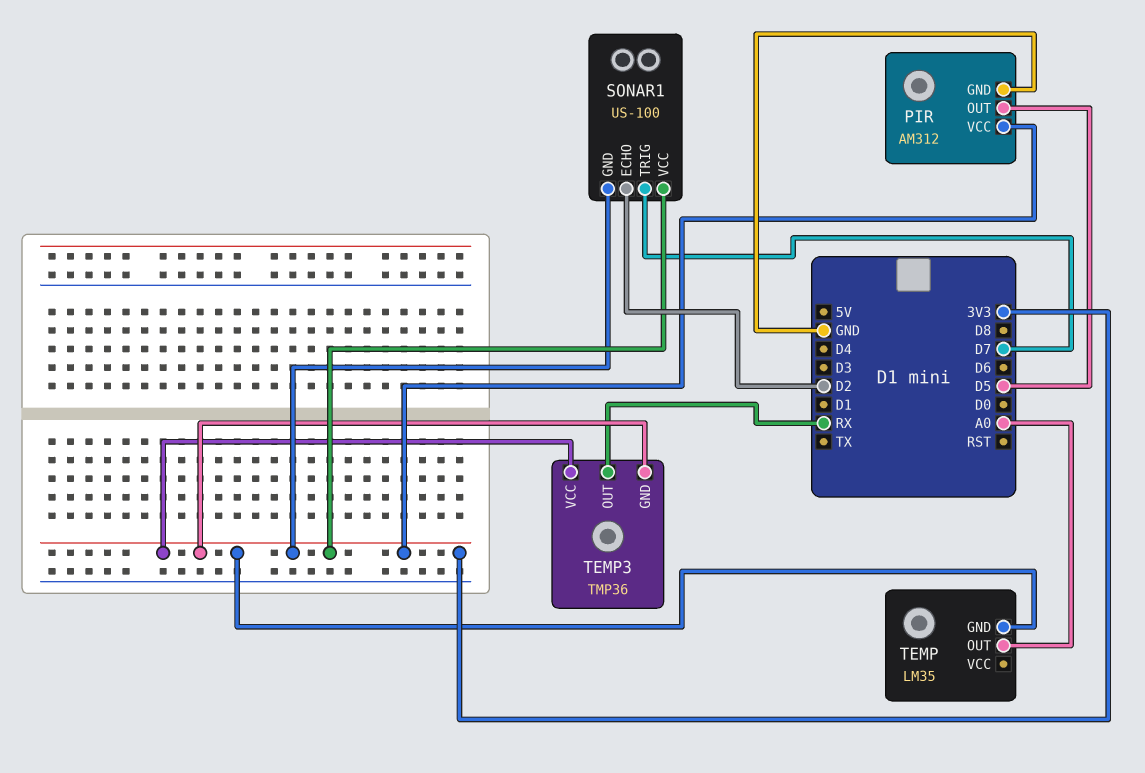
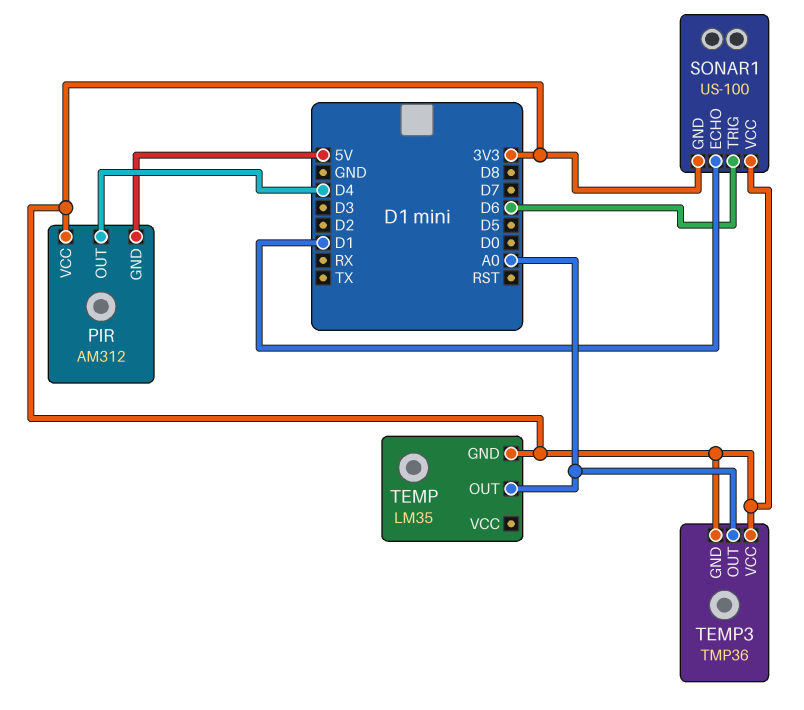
PIR pin GND: GND -> 5V
PIR pin OUT: D5 -> D4
SONAR1 pin ECHO: D2 -> D1
SONAR1 pin TRIG: D7 -> D6
TEMP3 pin OUT: RX -> A0

